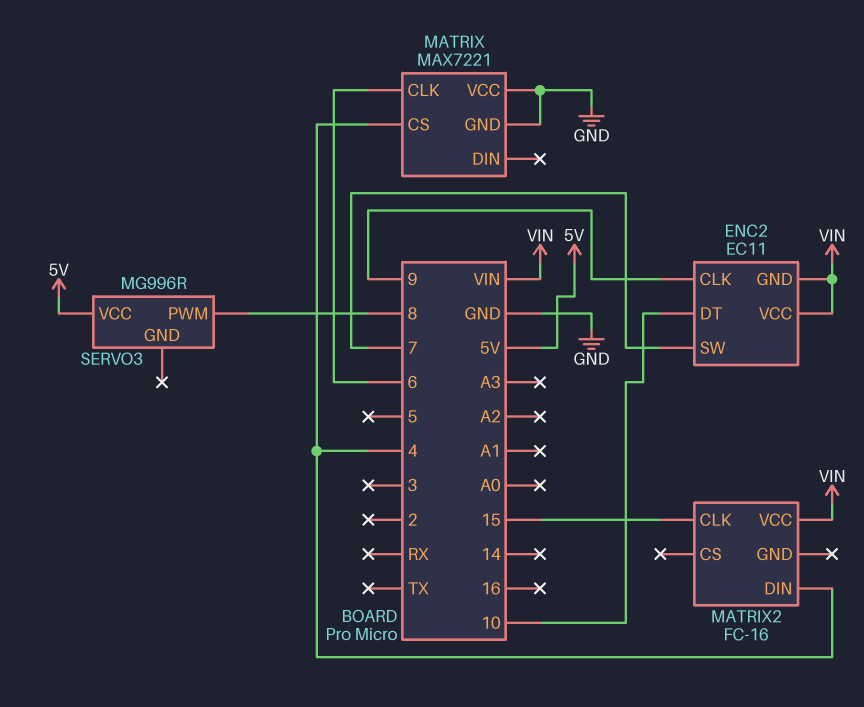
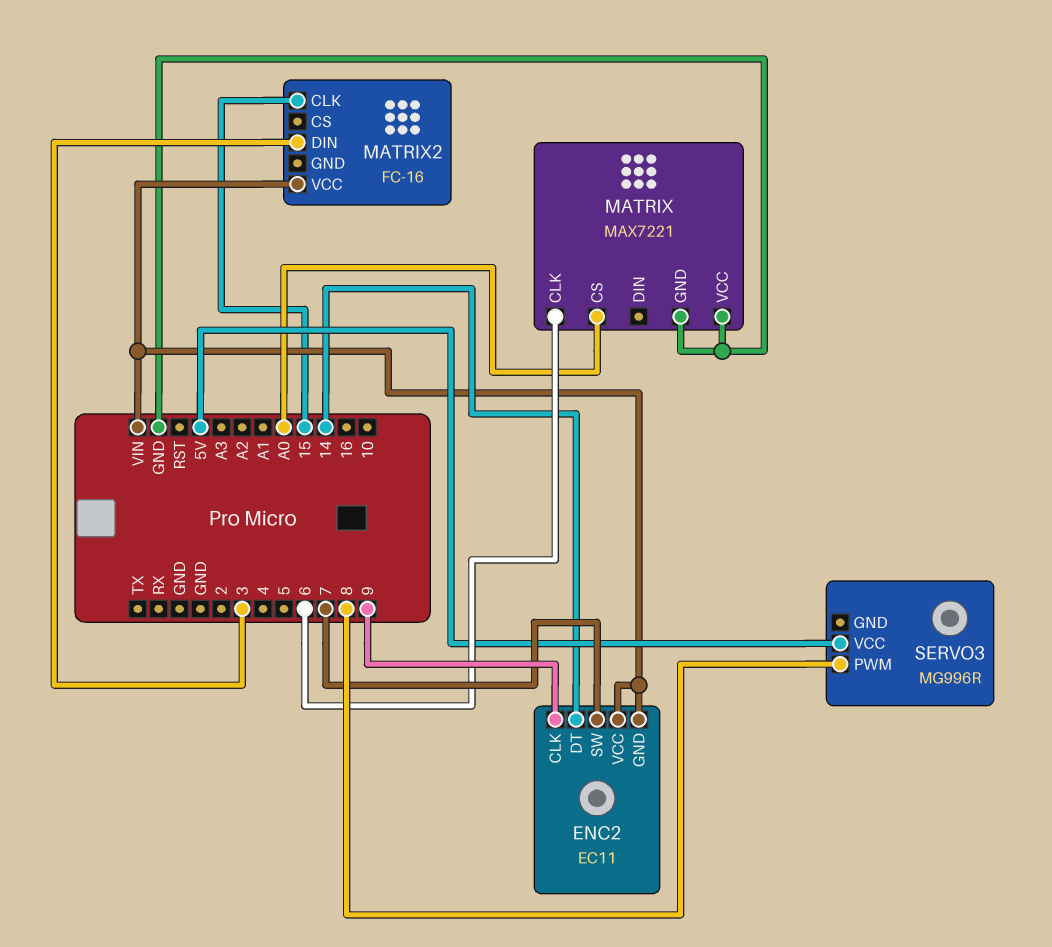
ENC2 pin DT: 10 -> 14
MATRIX pin CS: 4 -> A0
MATRIX2 pin DIN: 4 -> 3

